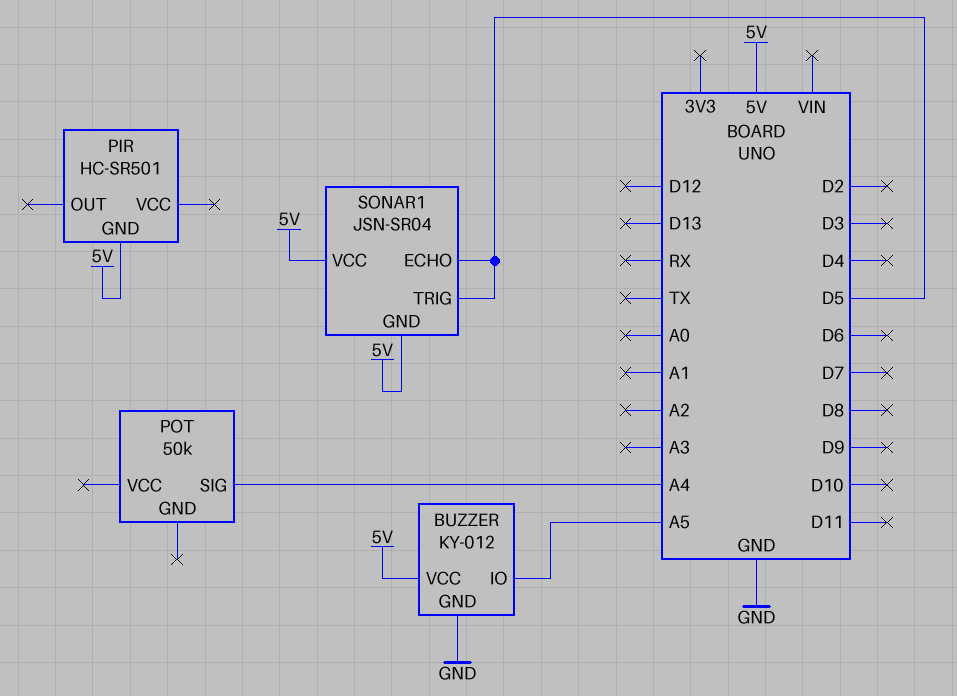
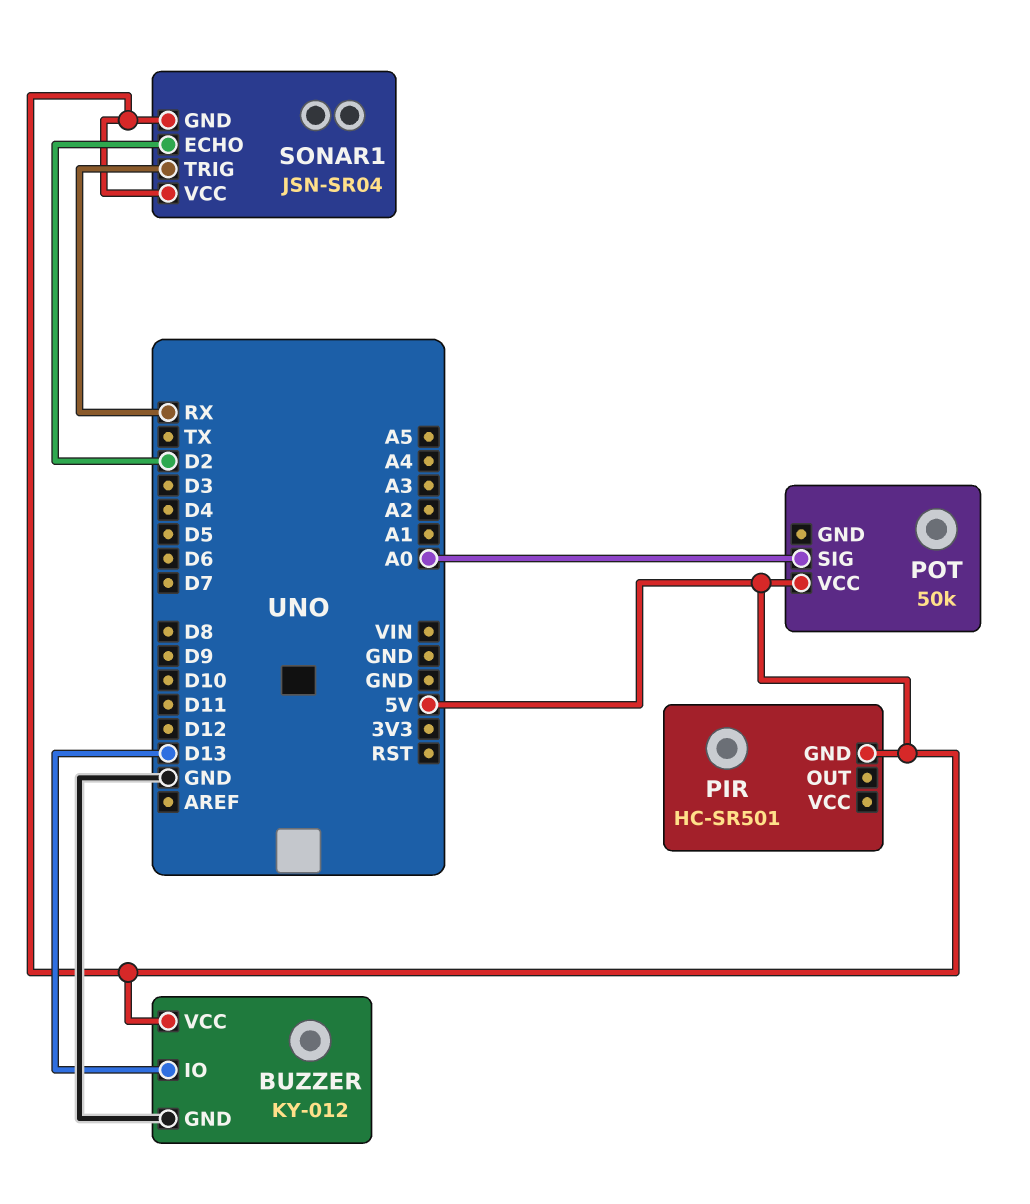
BUZZER pin IO: A5 -> D13
POT pin SIG: A4 -> A0
POT pin VCC: none -> 5V
SONAR1 pin ECHO: D5 -> D2
SONAR1 pin TRIG: D5 -> RX

